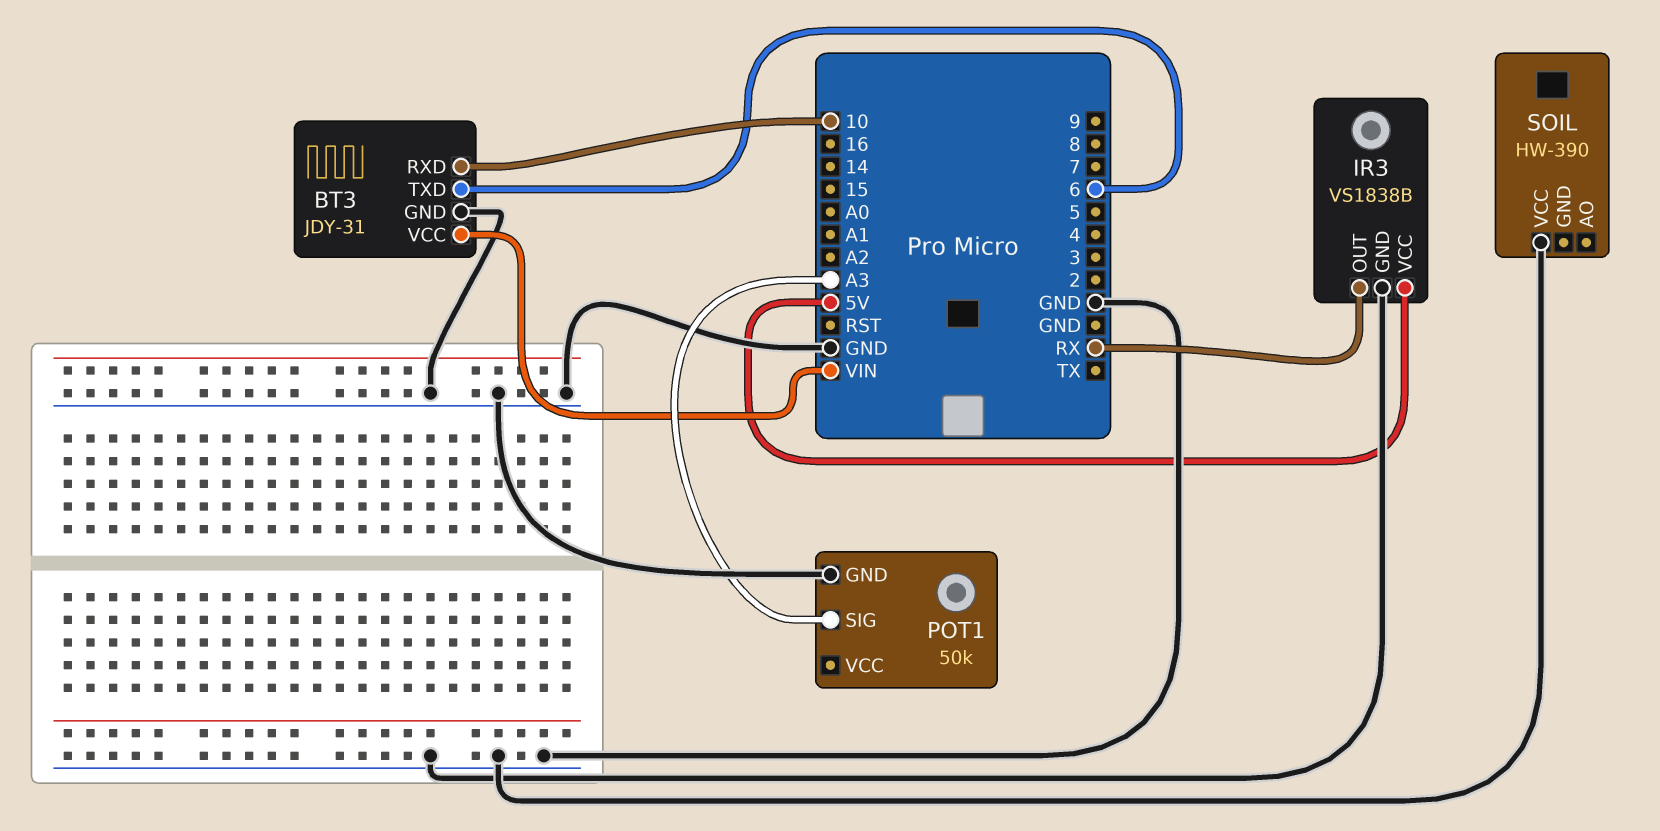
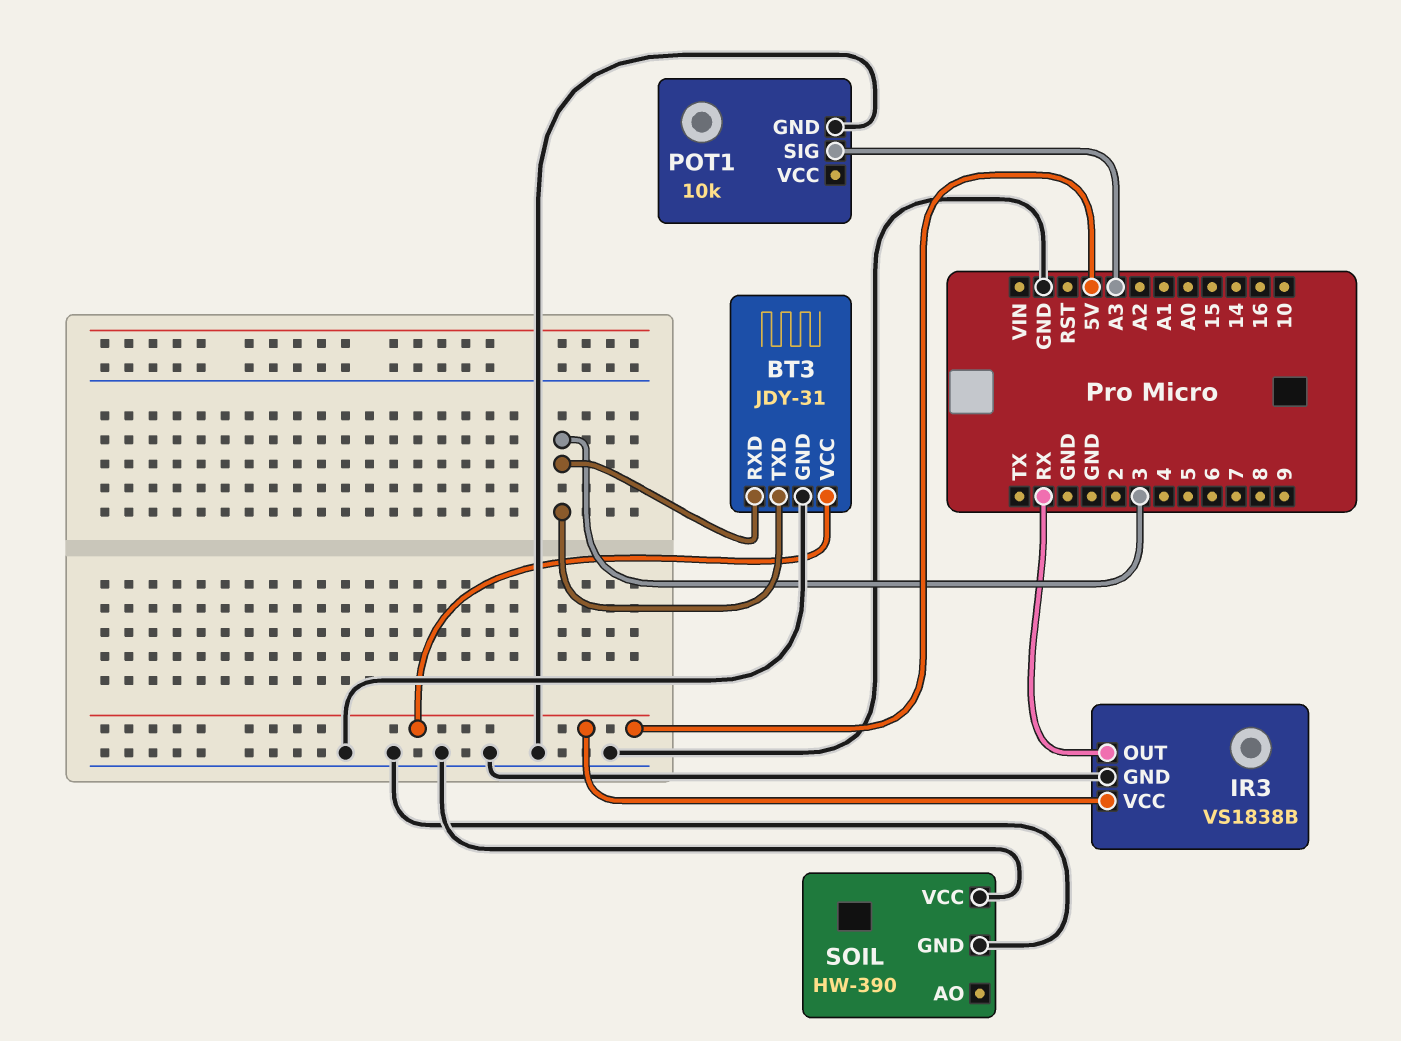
BT3 pin RXD: 10 -> 3
BT3 pin TXD: 6 -> 3
BT3 pin VCC: VIN -> 5V
POT1: 50k -> 10k
SOIL pin GND: none -> GND

